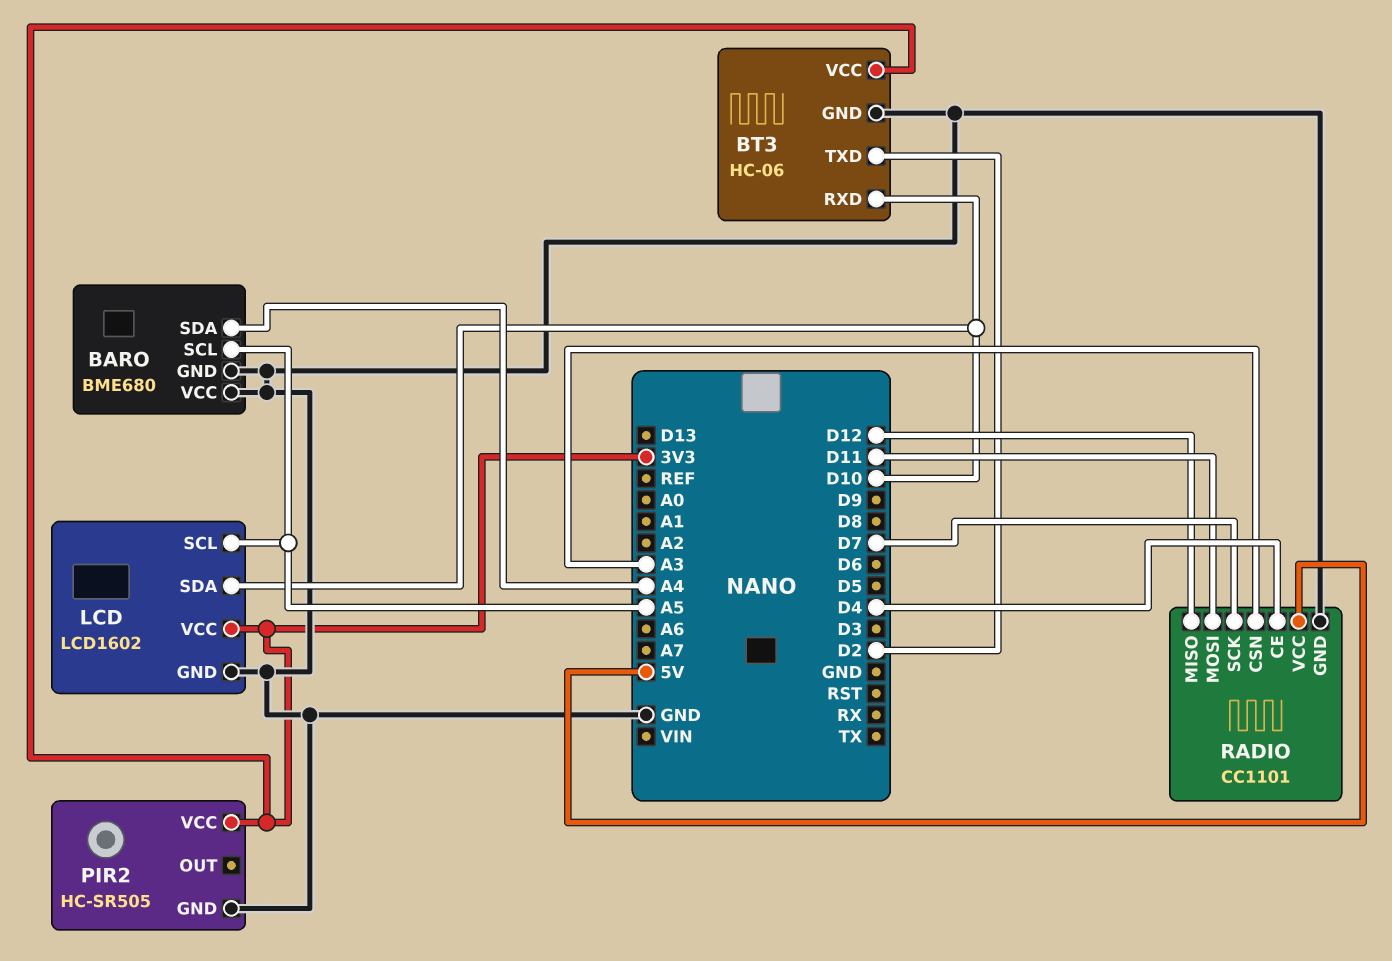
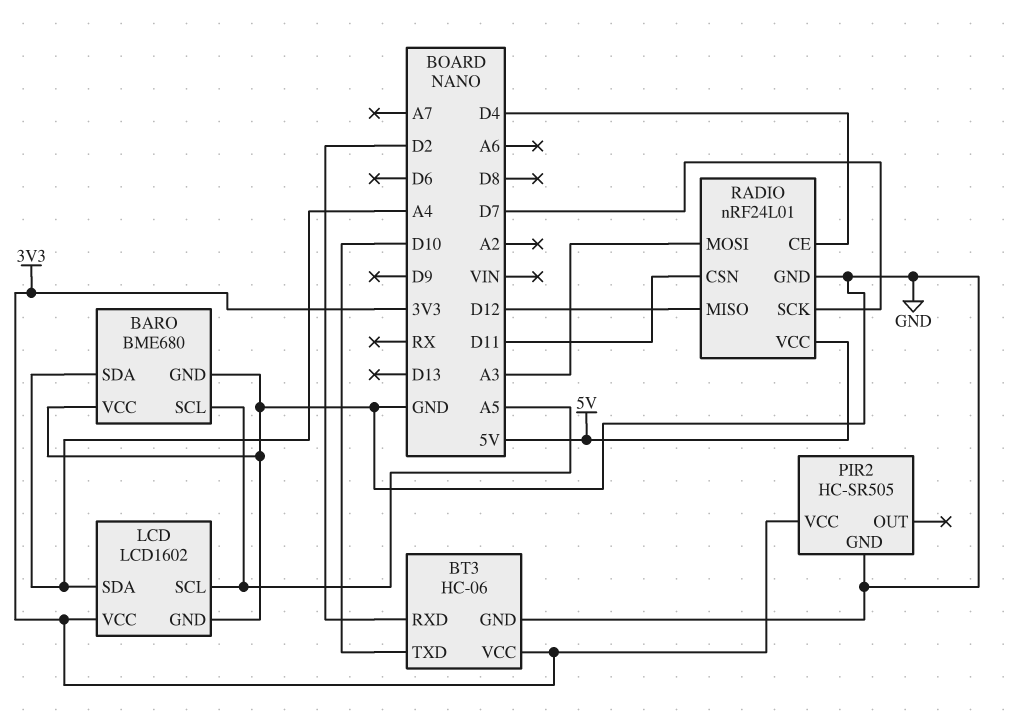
BT3 pin RXD: D10 -> D2
BT3 pin TXD: D2 -> D10
LCD pin SDA: D10 -> A4
RADIO: CC1101 -> nRF24L01
RADIO pin CSN: A3 -> D11
RADIO pin MOSI: D11 -> A3

